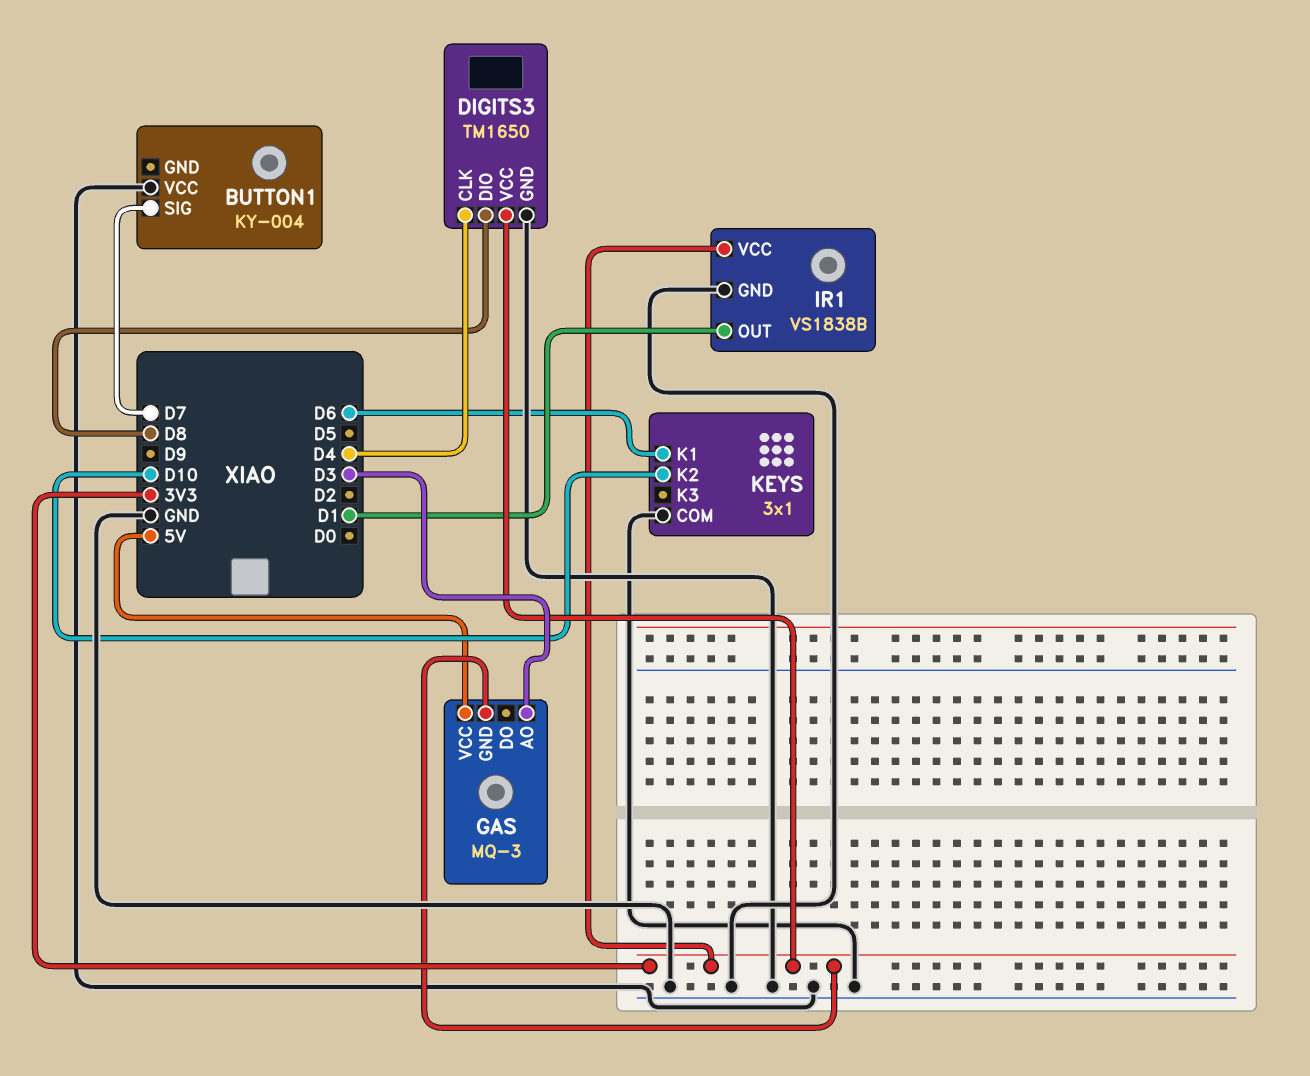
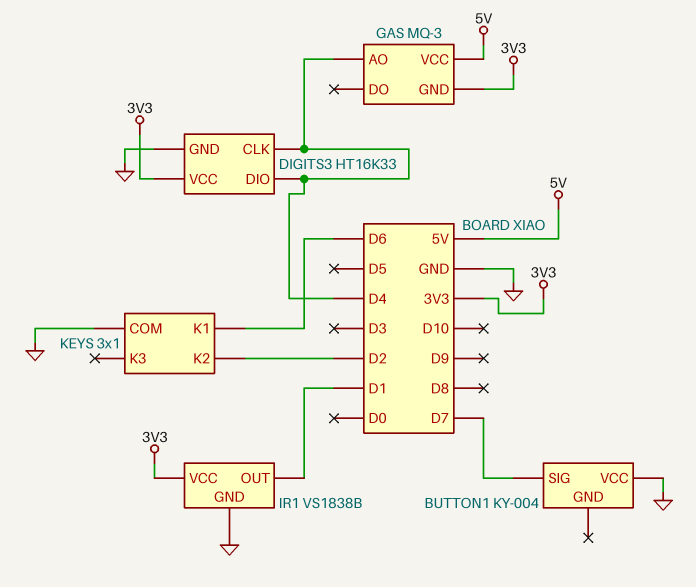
DIGITS3: TM1650 -> HT16K33
DIGITS3 pin DIO: D8 -> D4
GAS pin AO: D3 -> D4
KEYS pin K2: D10 -> D2

